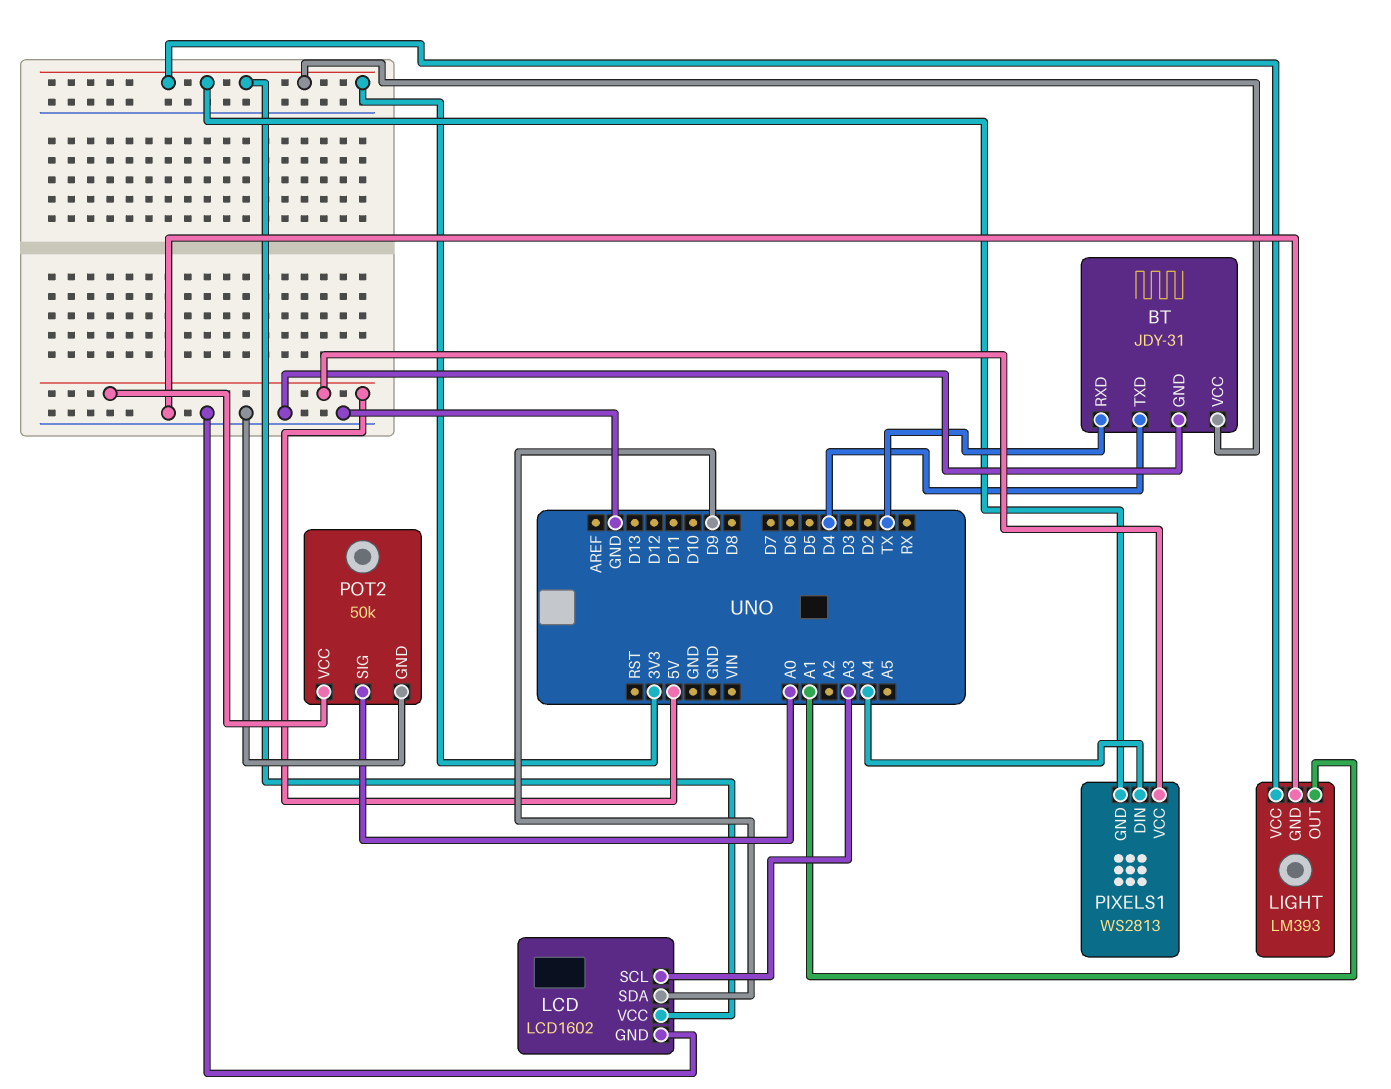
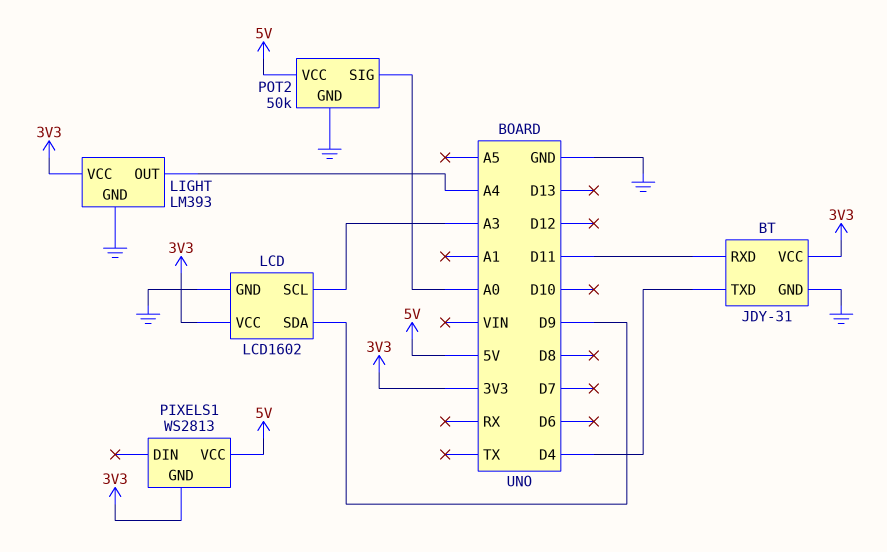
BT pin RXD: TX -> D11
LIGHT pin OUT: A1 -> A4
PIXELS1 pin DIN: A4 -> none

